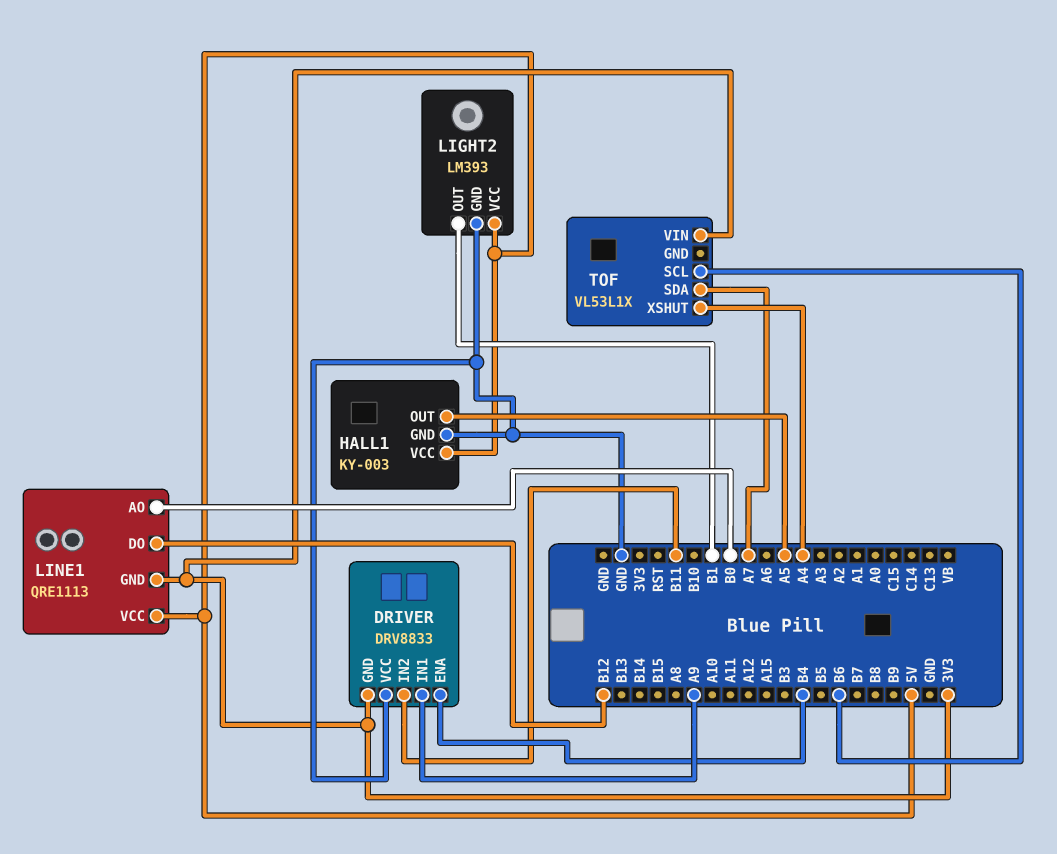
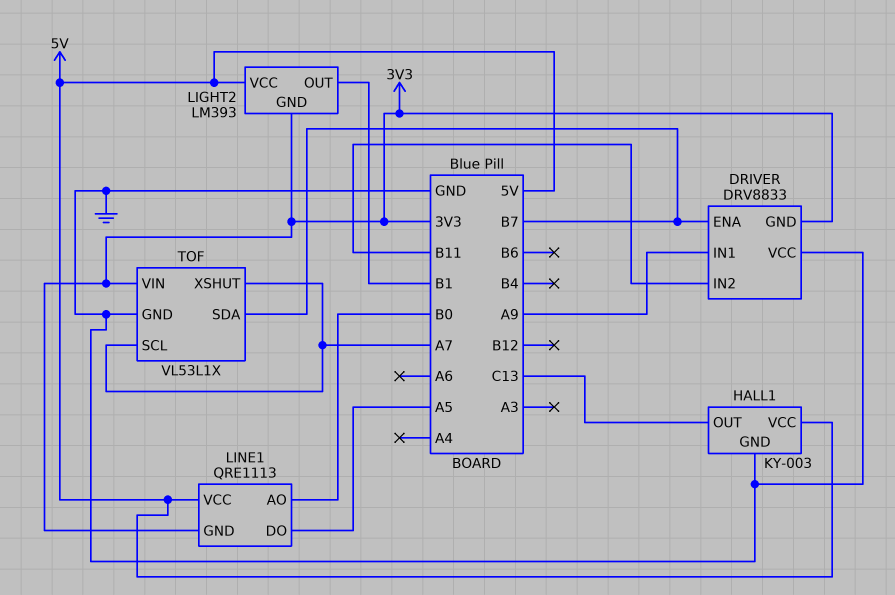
DRIVER pin ENA: B4 -> B7
HALL1 pin OUT: A5 -> C13
LIGHT2 pin GND: GND -> 3V3
LINE1 pin DO: B12 -> A5
TOF pin GND: none -> GND
TOF pin SCL: B6 -> A7
TOF pin SDA: A7 -> B7
TOF pin XSHUT: A4 -> A7

